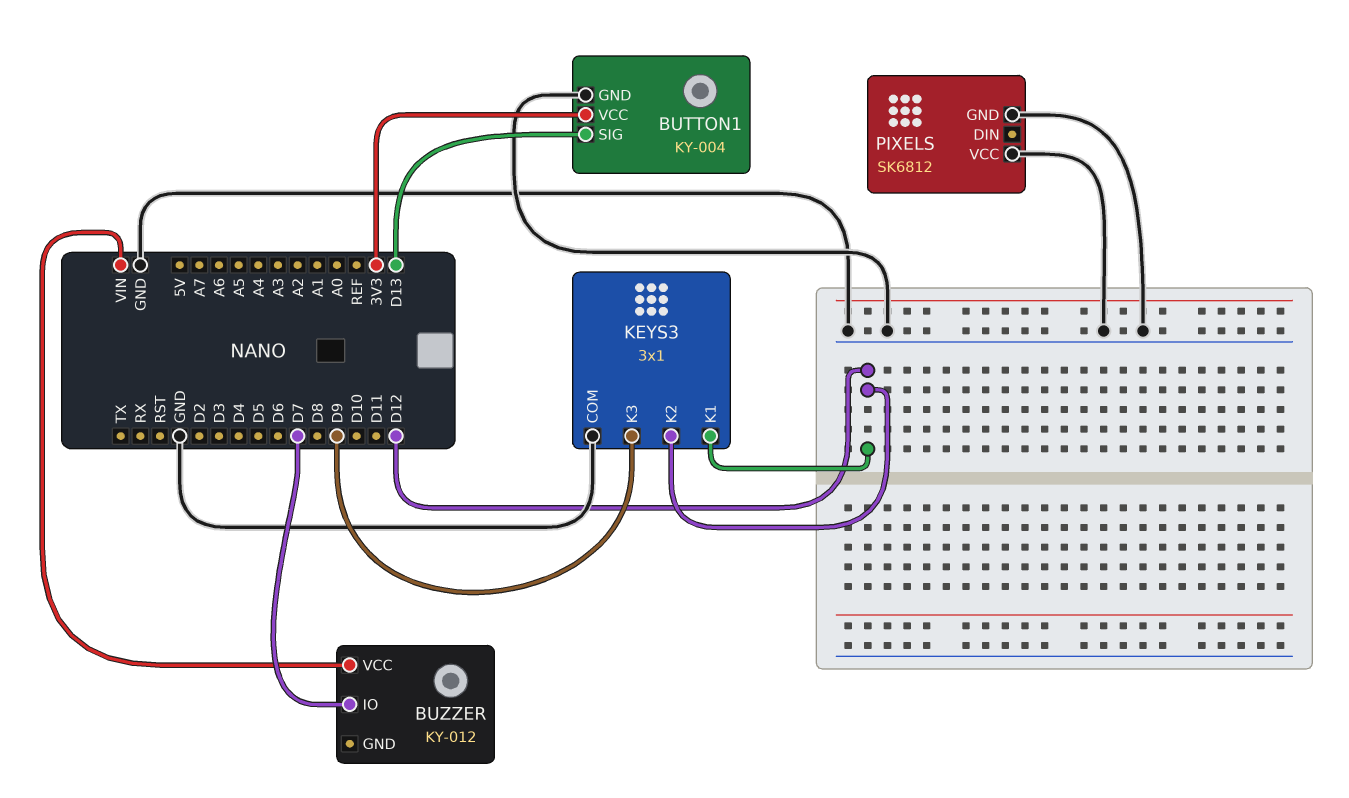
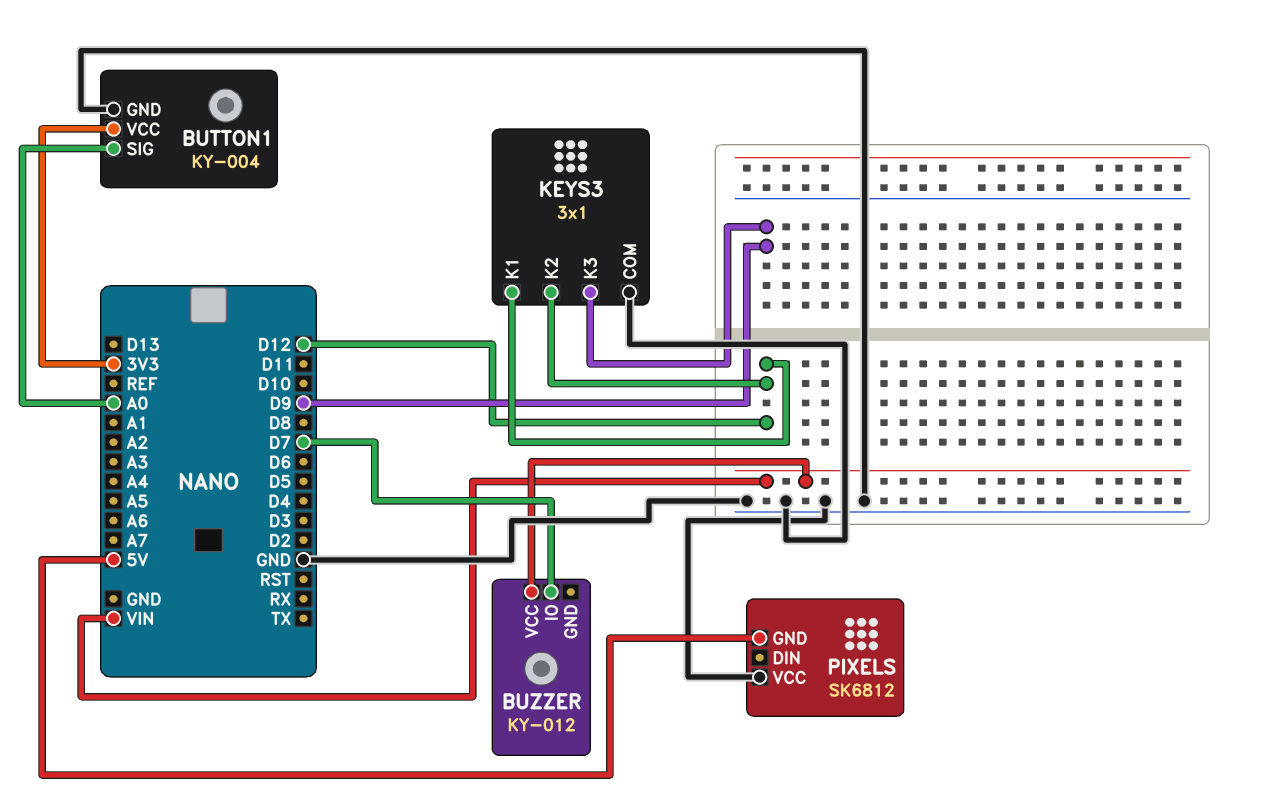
BUTTON1 pin SIG: D13 -> A0
PIXELS pin GND: GND -> 5V

